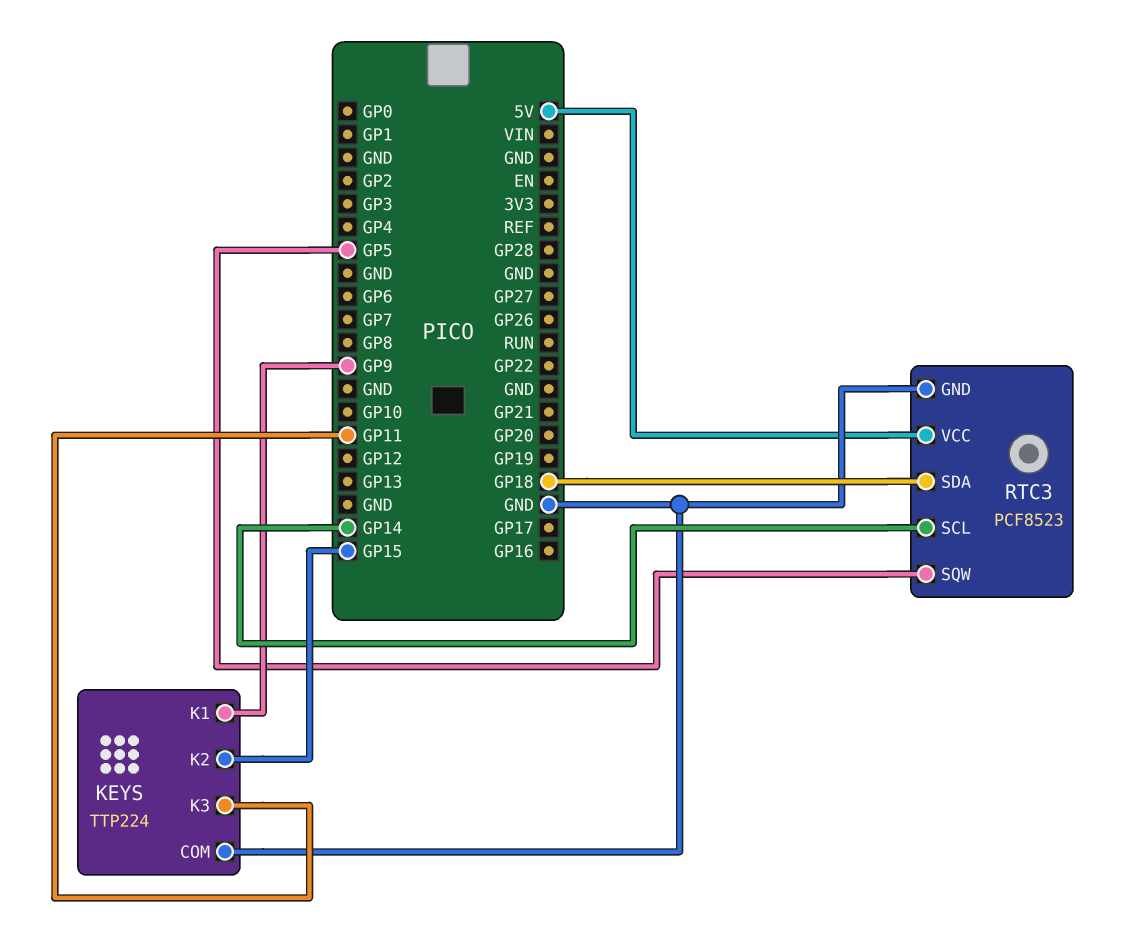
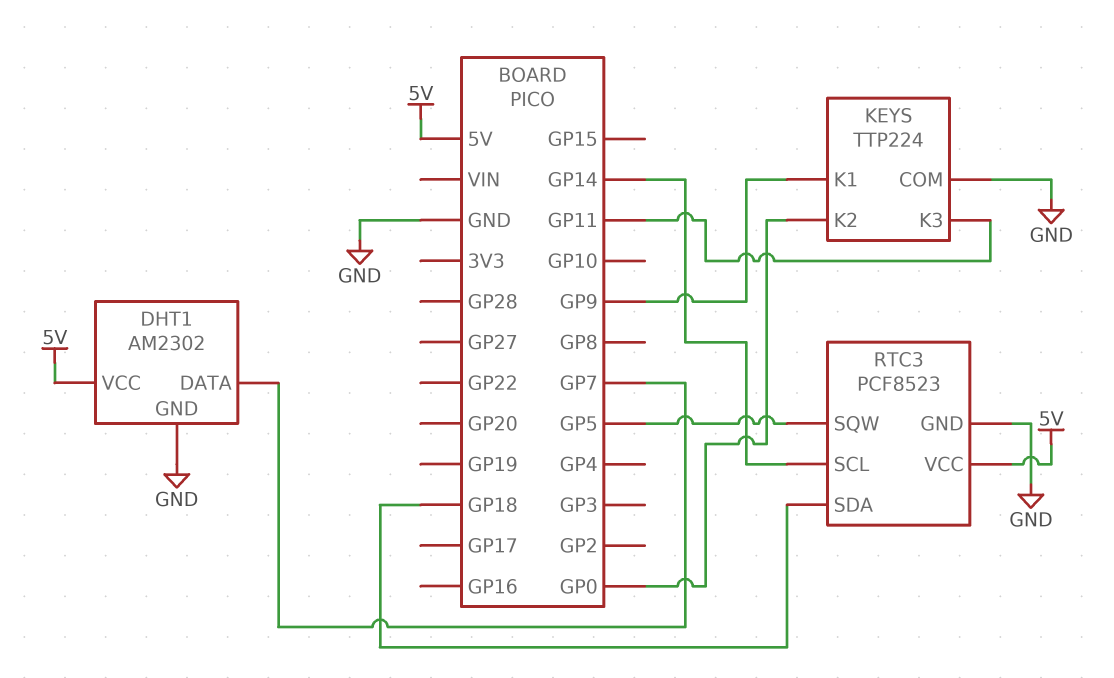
DHT1: none -> AM2302
DHT1 pin DATA: none -> GP7
DHT1 pin GND: none -> GND
DHT1 pin VCC: none -> 5V
KEYS pin K2: GP15 -> GP0

